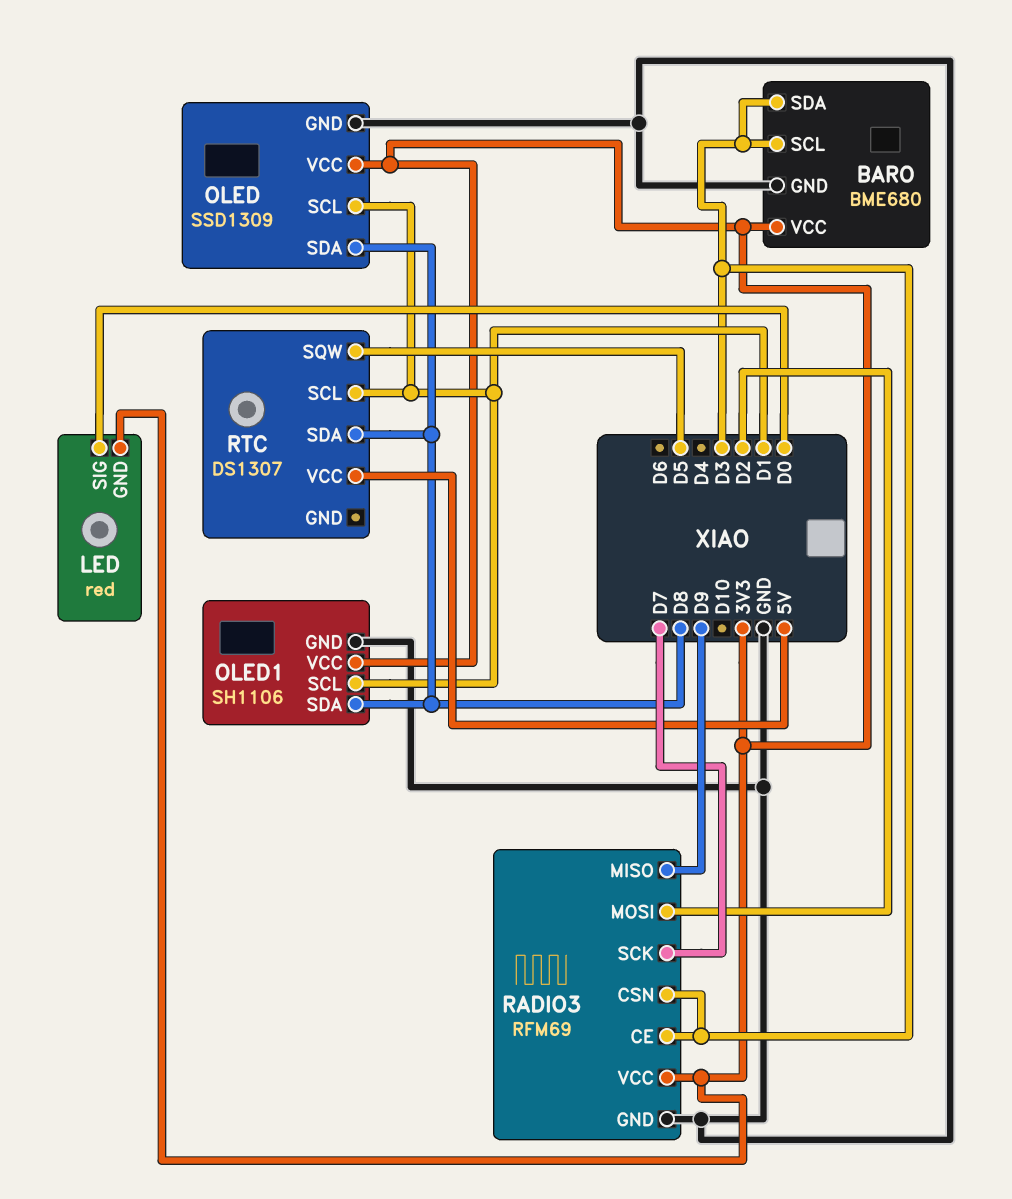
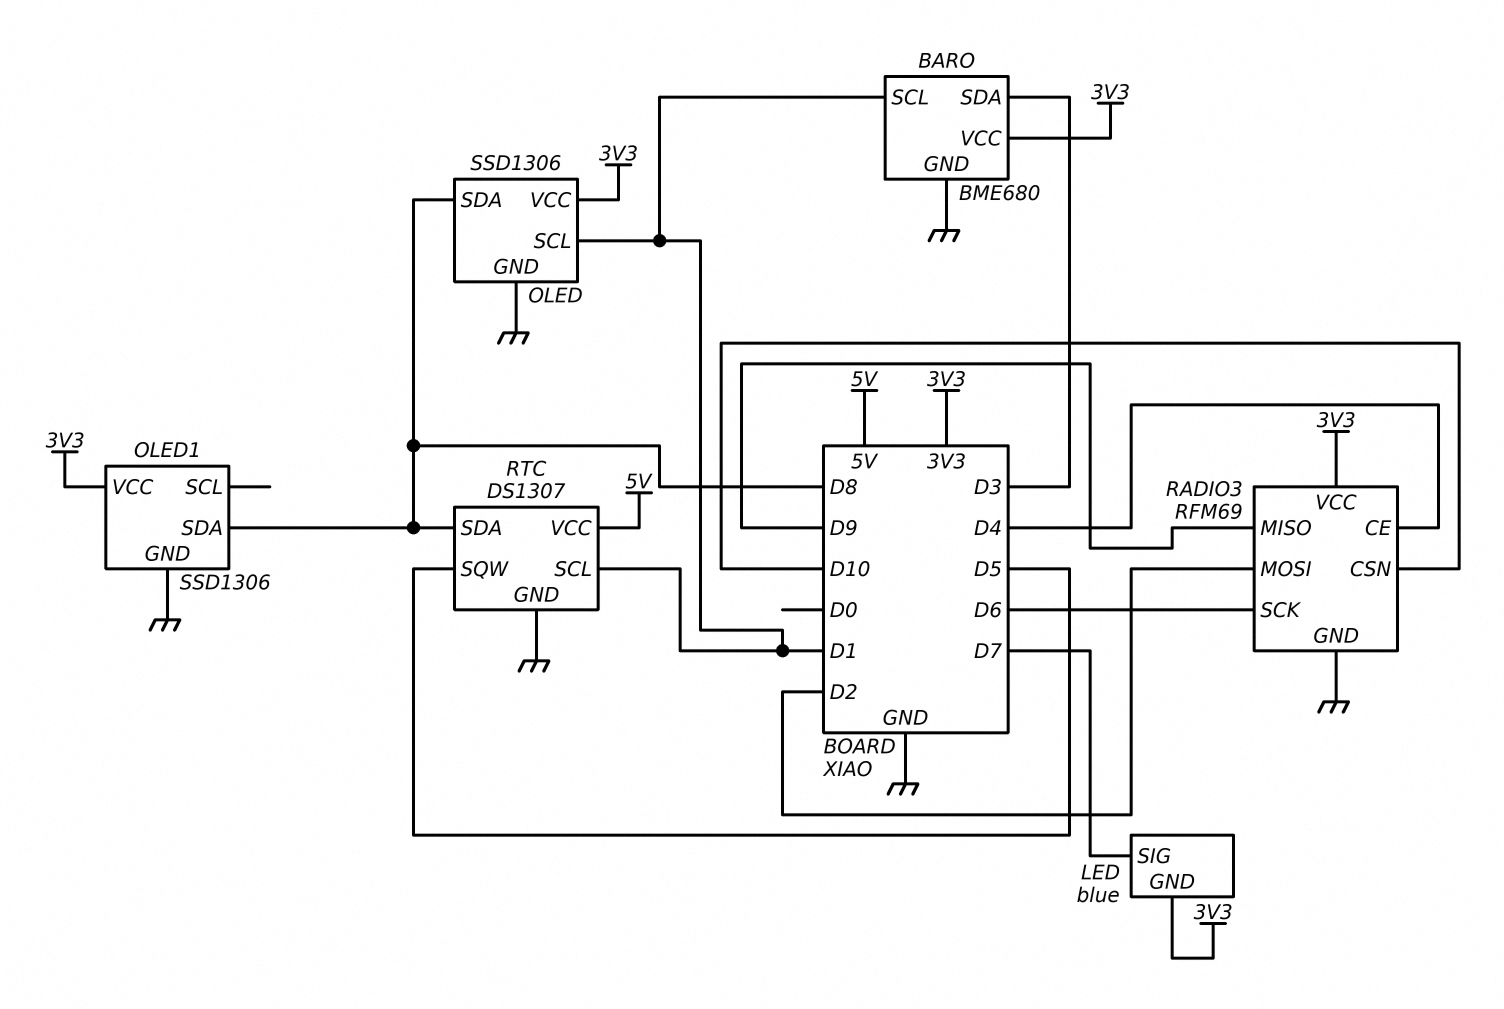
BARO pin SCL: D3 -> D1
LED: red -> blue
LED pin SIG: D0 -> D7
OLED: SSD1309 -> SSD1306
OLED1: SH1106 -> SSD1306
OLED1 pin SCL: D1 -> none
RADIO3 pin CE: D3 -> D4
RADIO3 pin CSN: D3 -> D10
RADIO3 pin SCK: D7 -> D6
RTC pin GND: none -> GND

